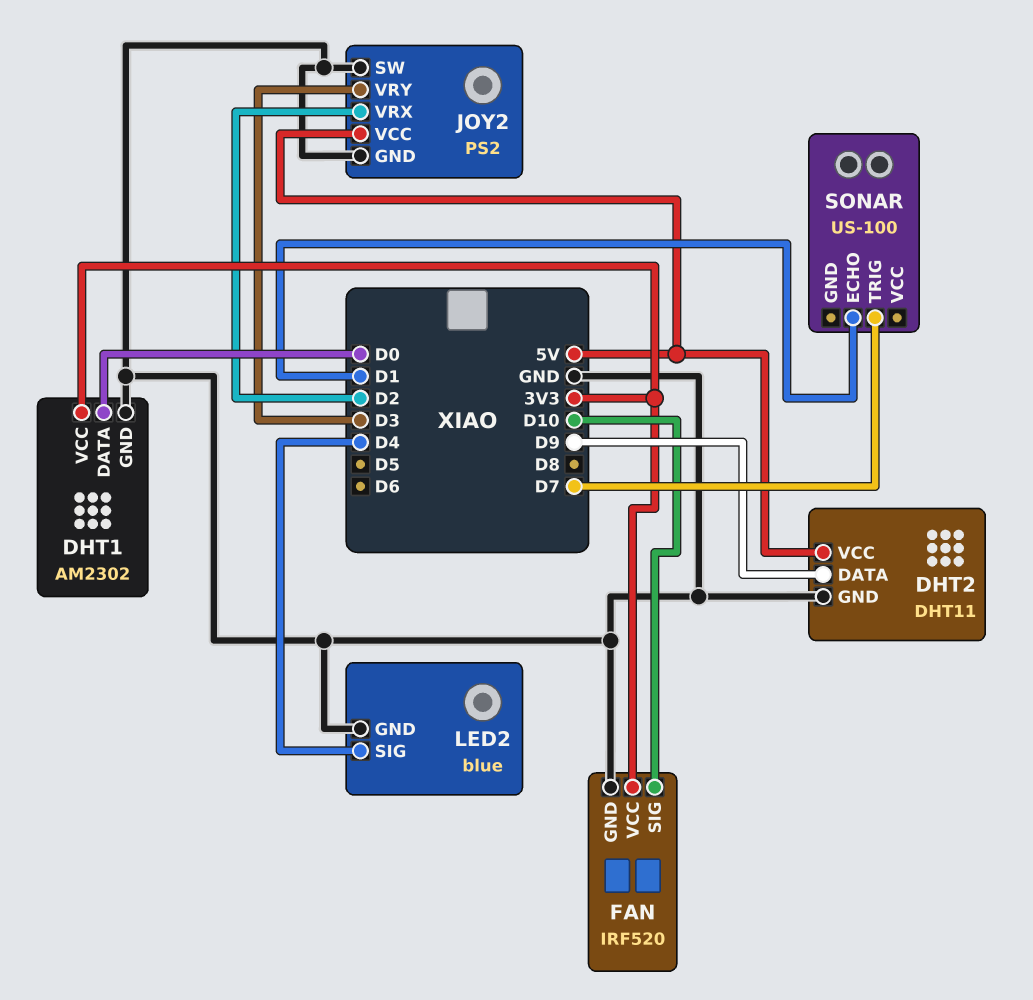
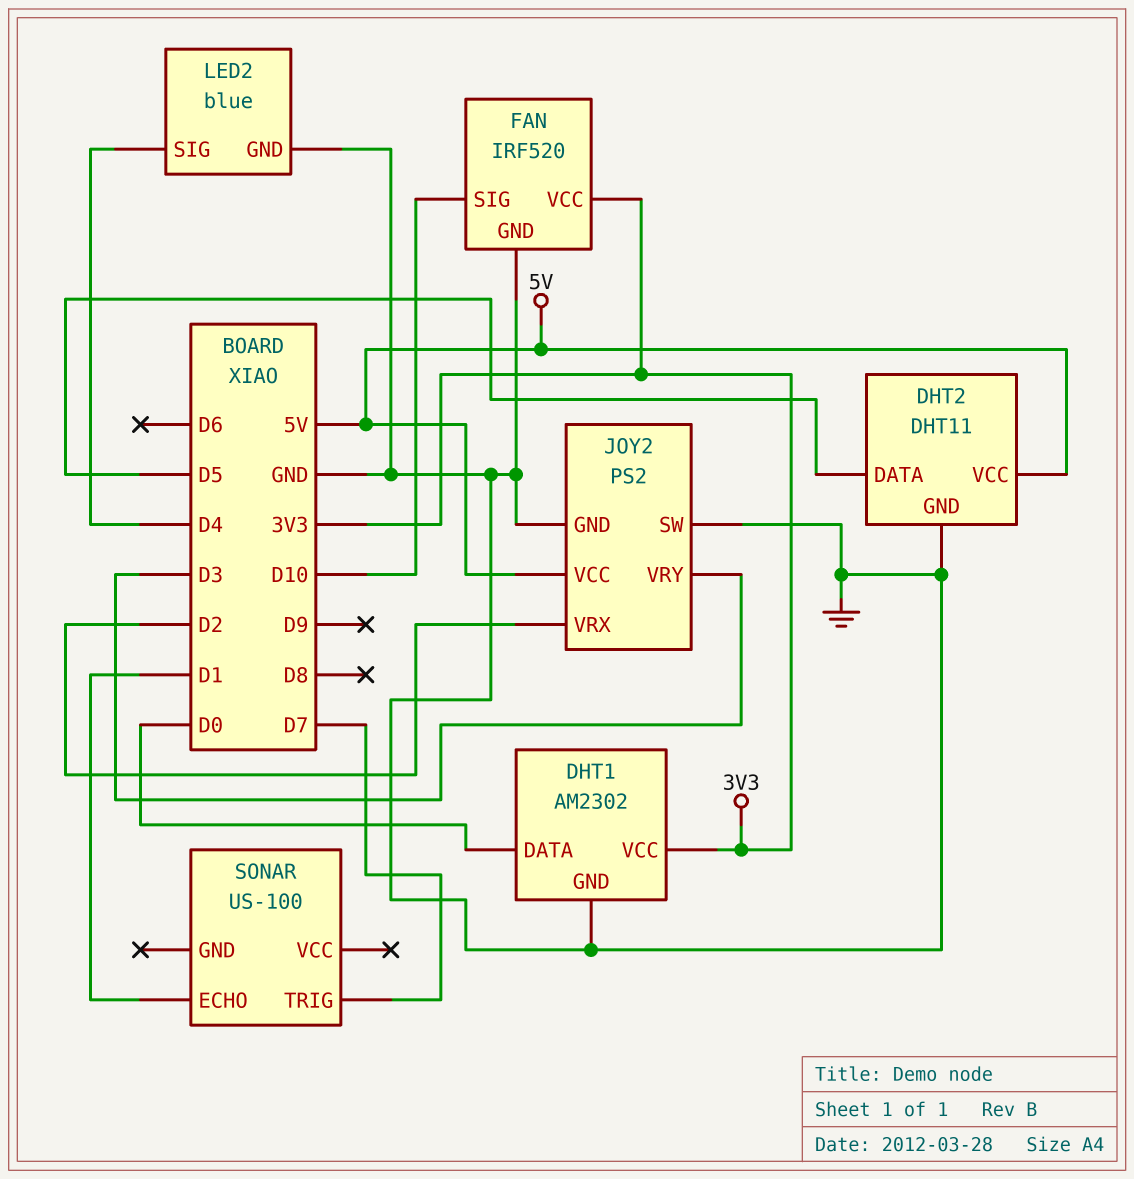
DHT2 pin DATA: D9 -> D5

